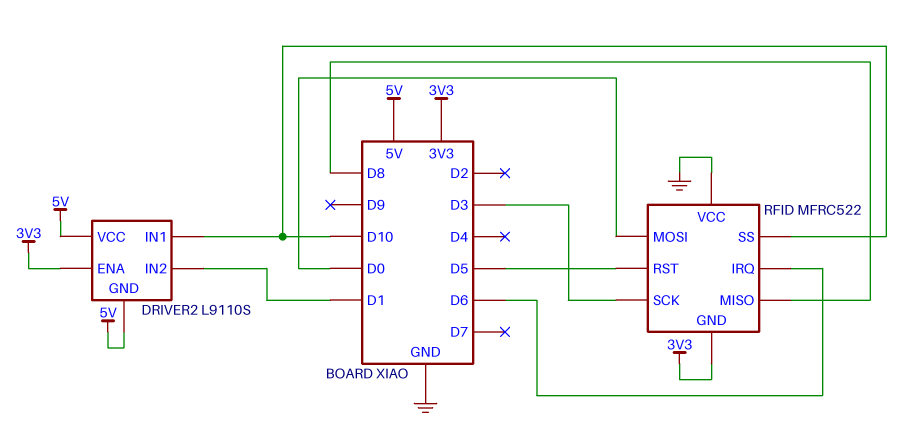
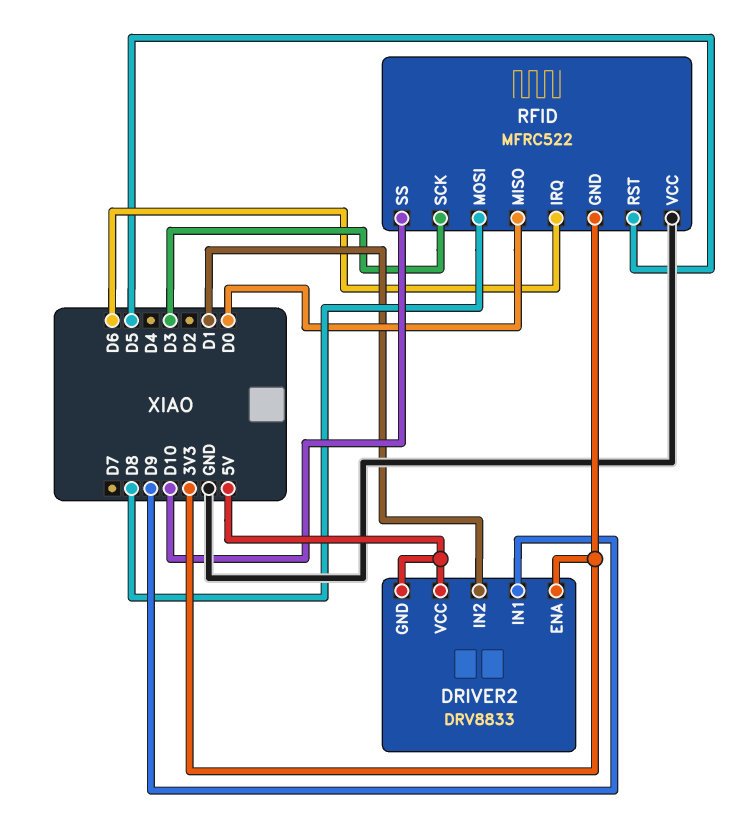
DRIVER2: L9110S -> DRV8833
DRIVER2 pin IN1: D10 -> D9
RFID pin MISO: D8 -> D0
RFID pin MOSI: D0 -> D8

